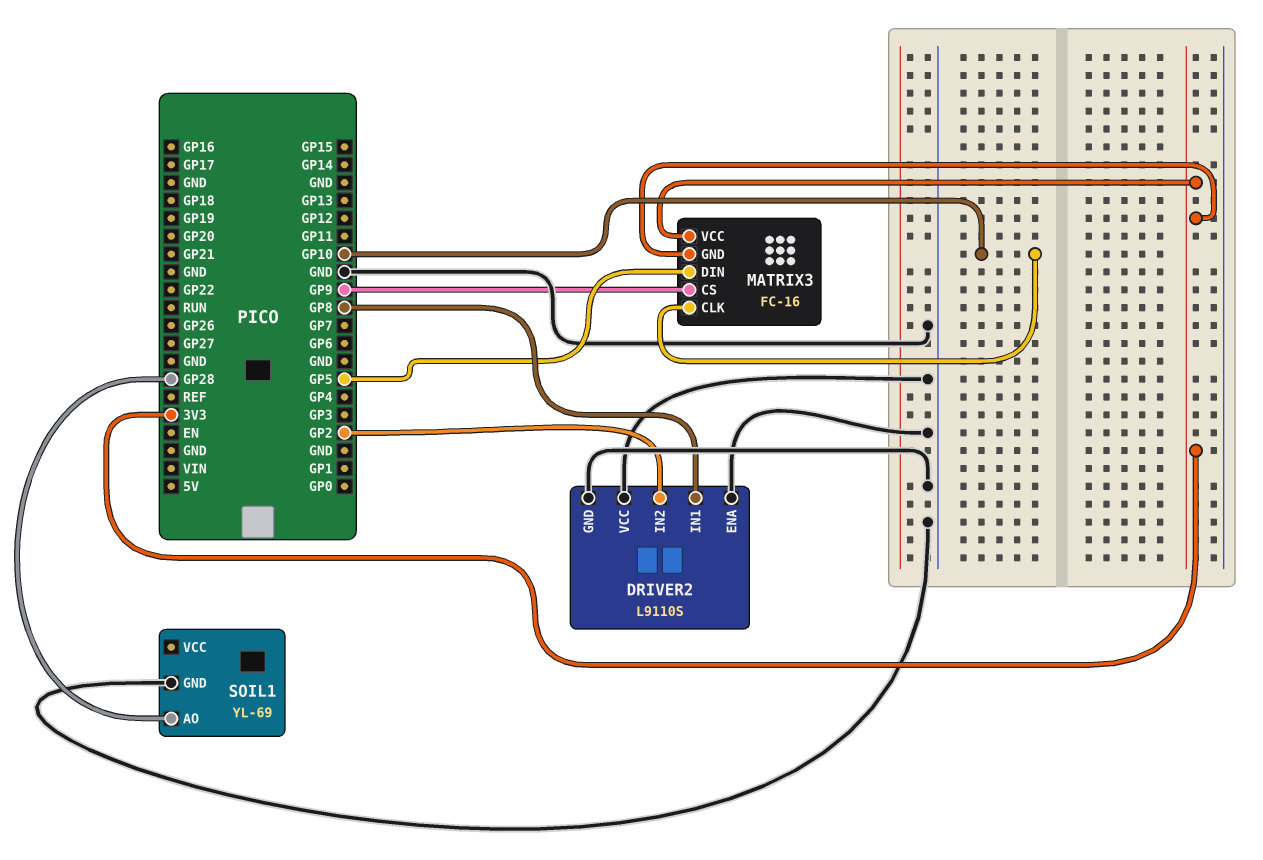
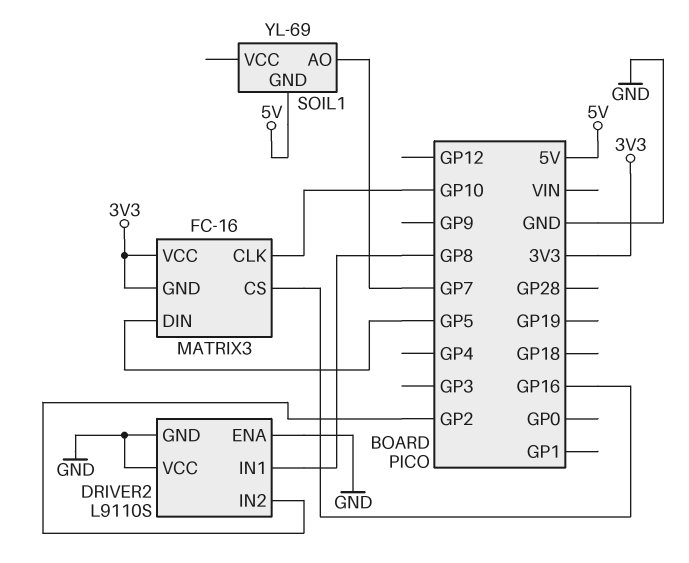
MATRIX3 pin CS: GP9 -> GP16
SOIL1 pin AO: GP28 -> GP7
SOIL1 pin GND: GND -> 5V

